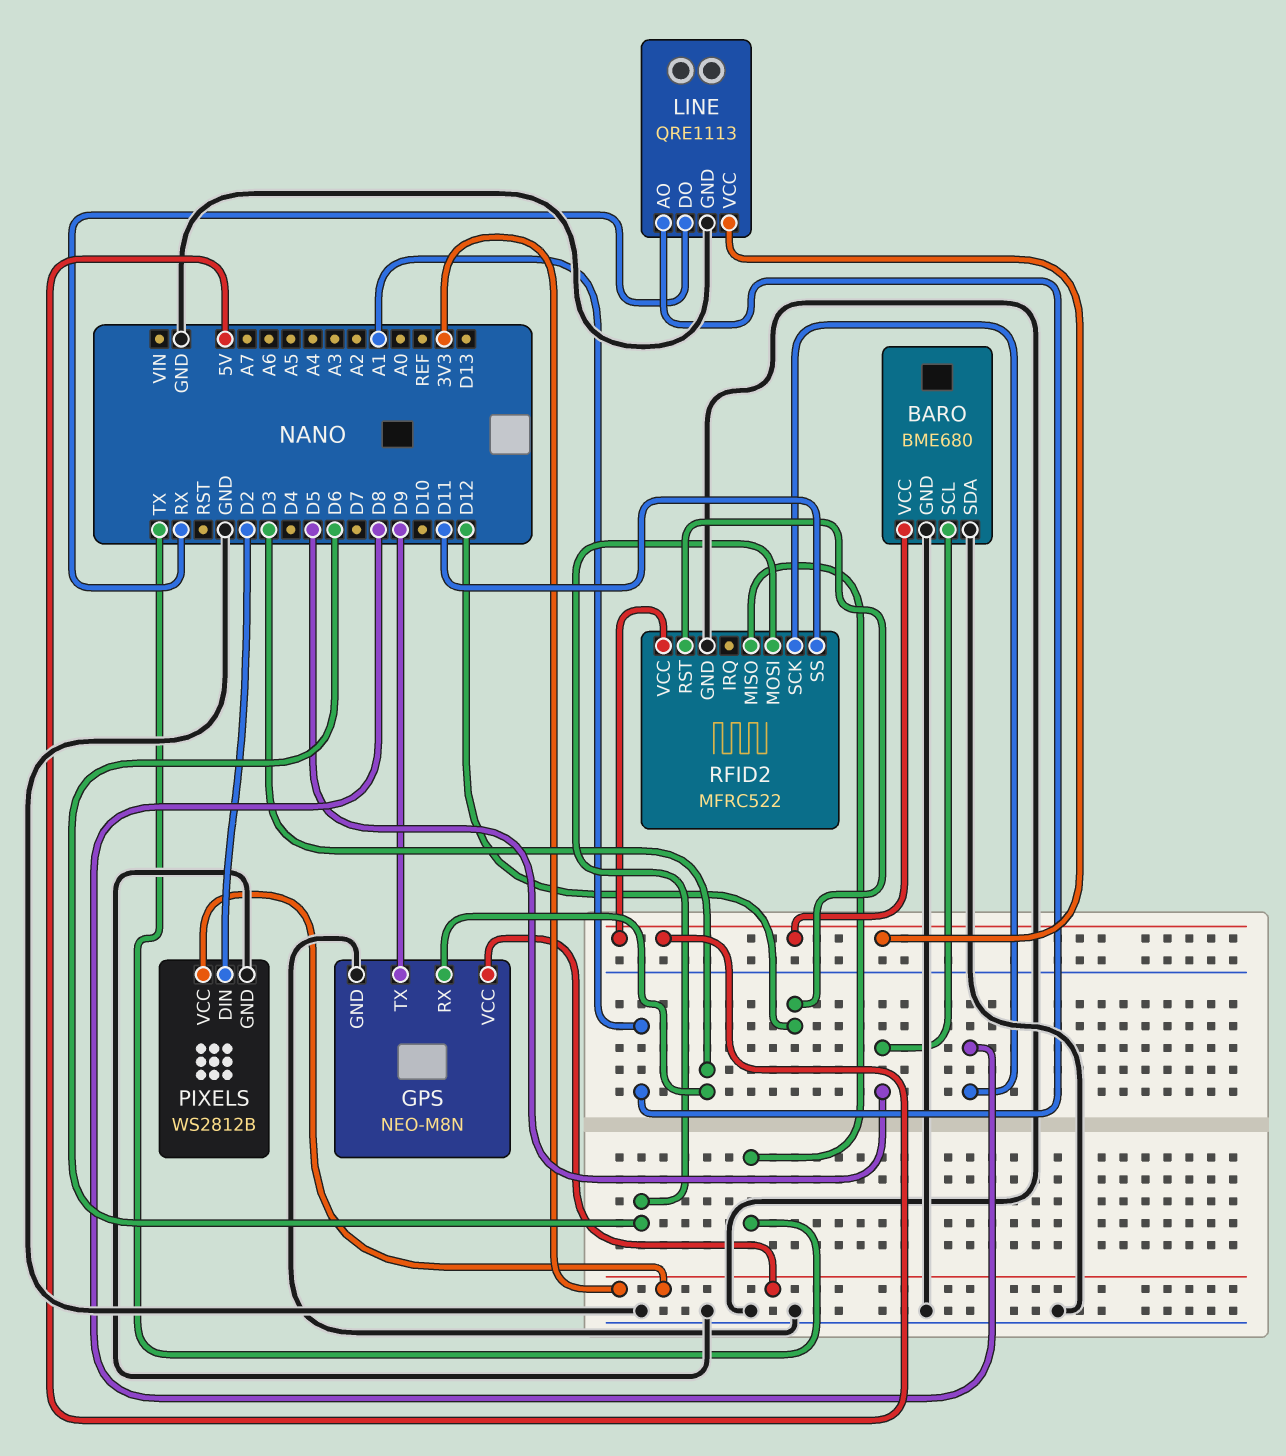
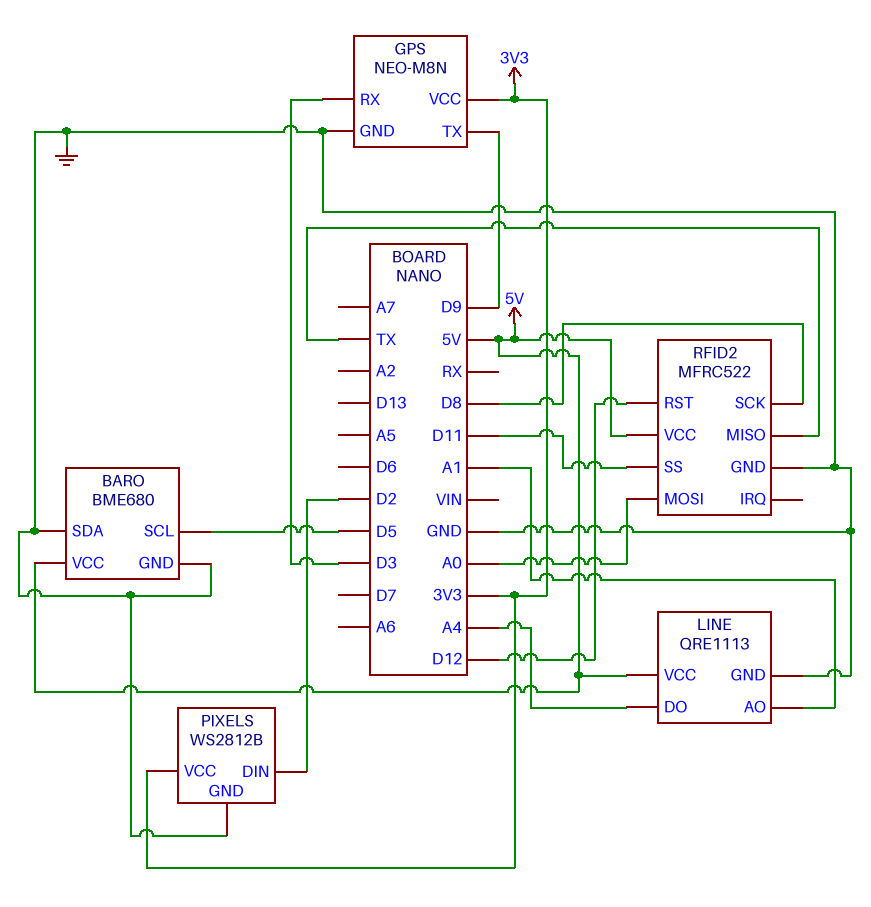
LINE pin DO: RX -> A4
RFID2 pin MOSI: D6 -> A0

